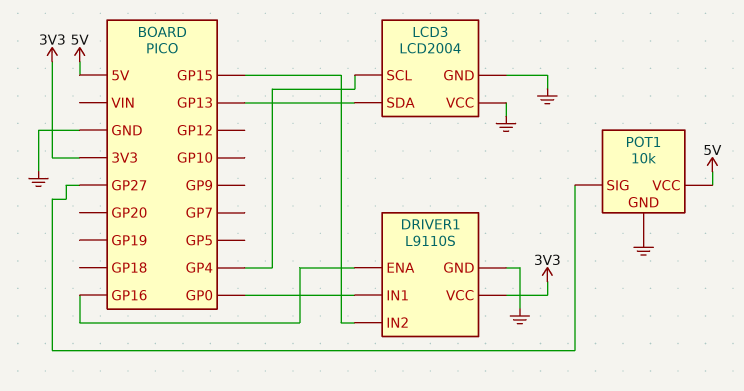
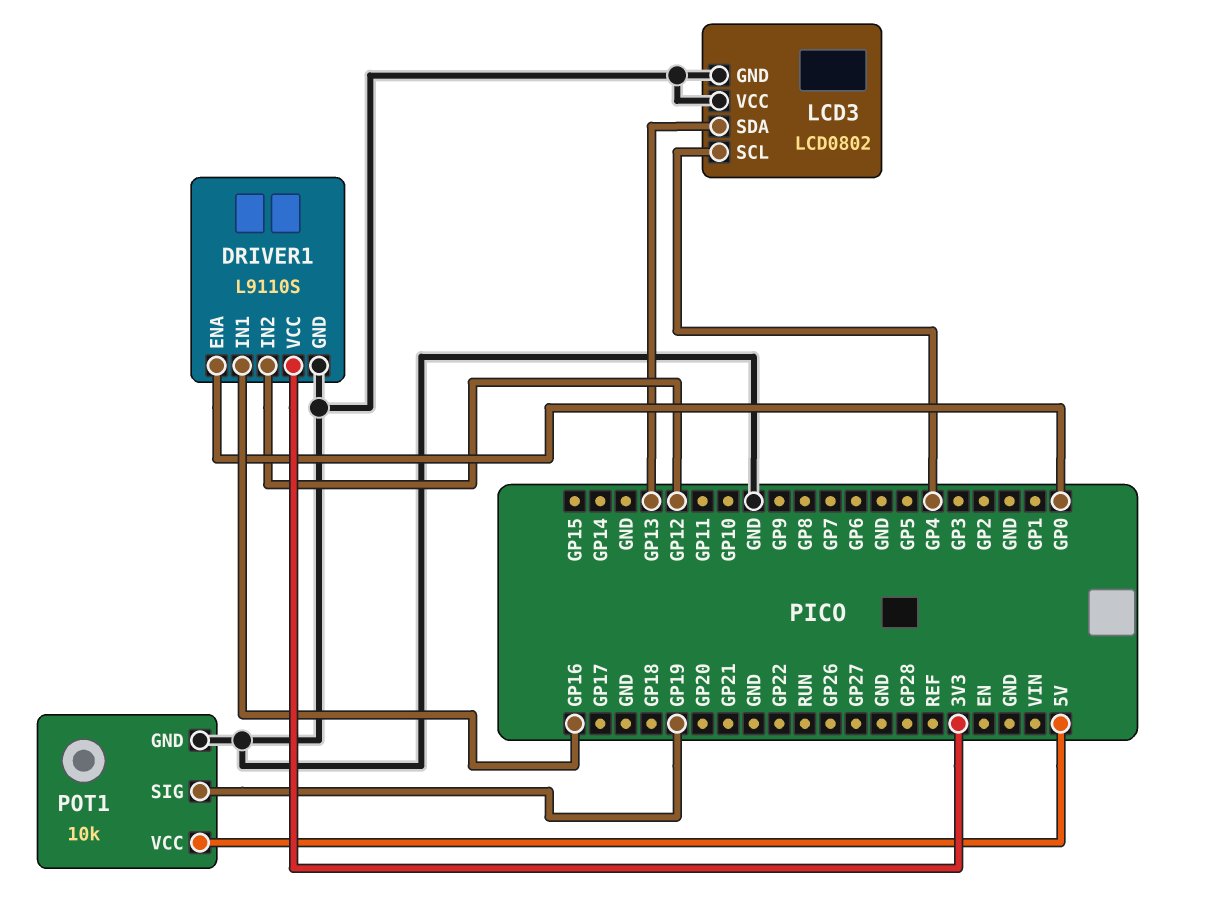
DRIVER1 pin ENA: GP16 -> GP0
DRIVER1 pin IN1: GP0 -> GP16
DRIVER1 pin IN2: GP15 -> GP12
LCD3: LCD2004 -> LCD0802
POT1 pin SIG: GP27 -> GP19

